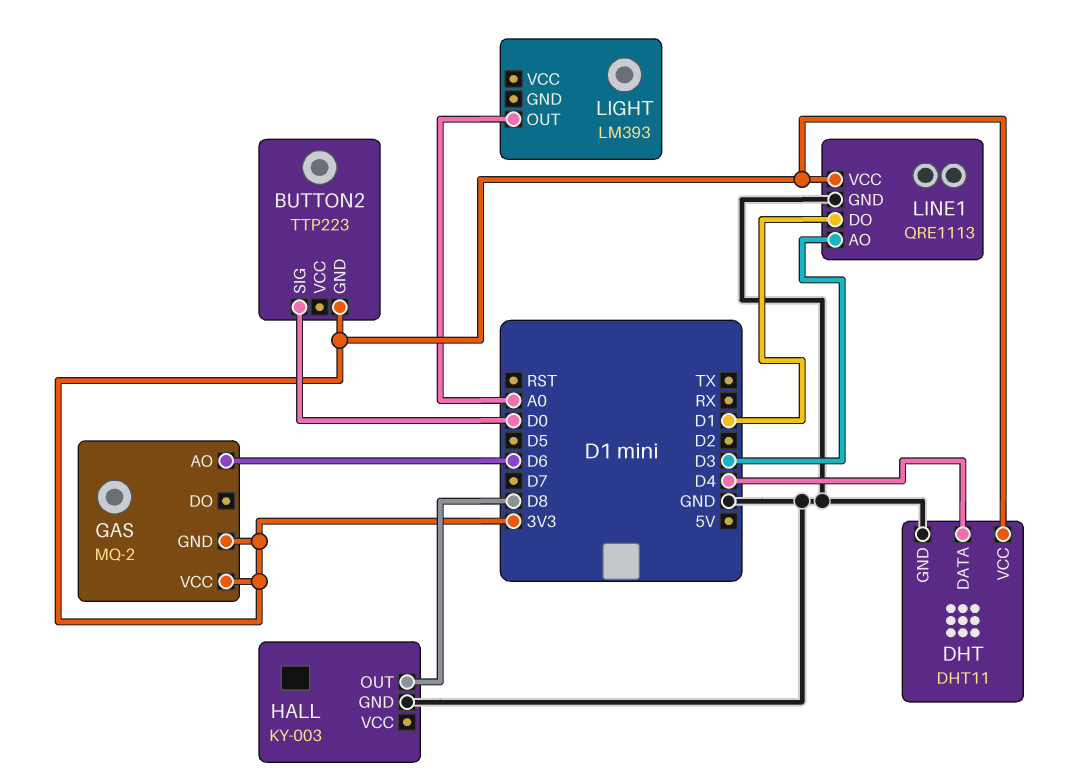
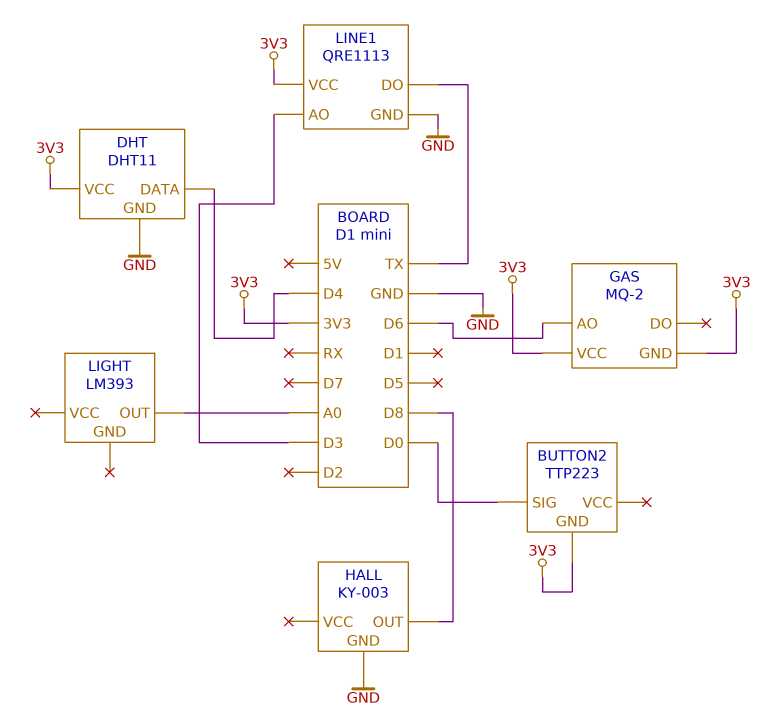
LINE1 pin DO: D1 -> TX

